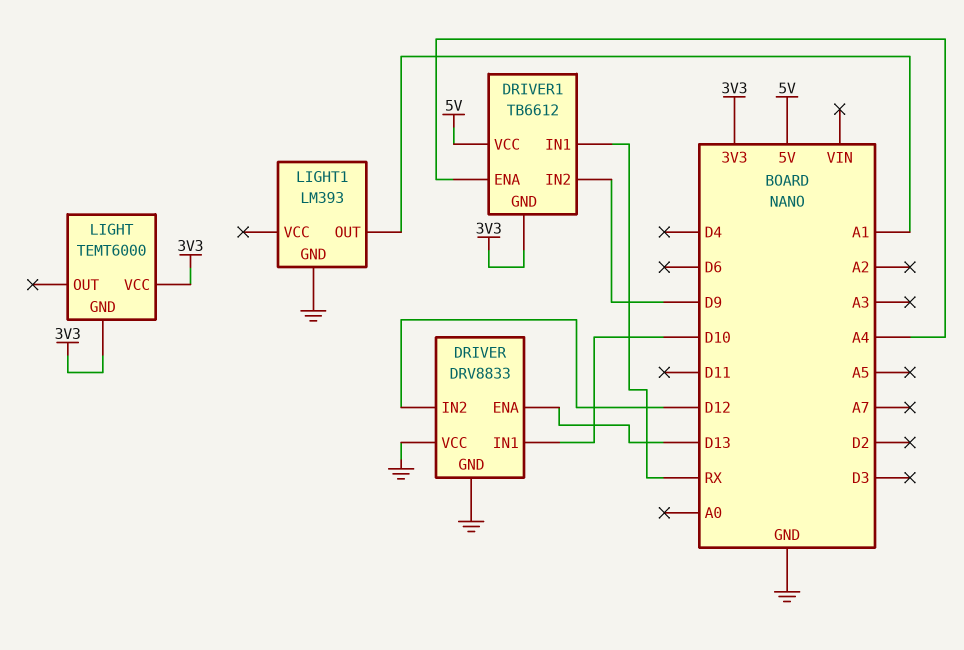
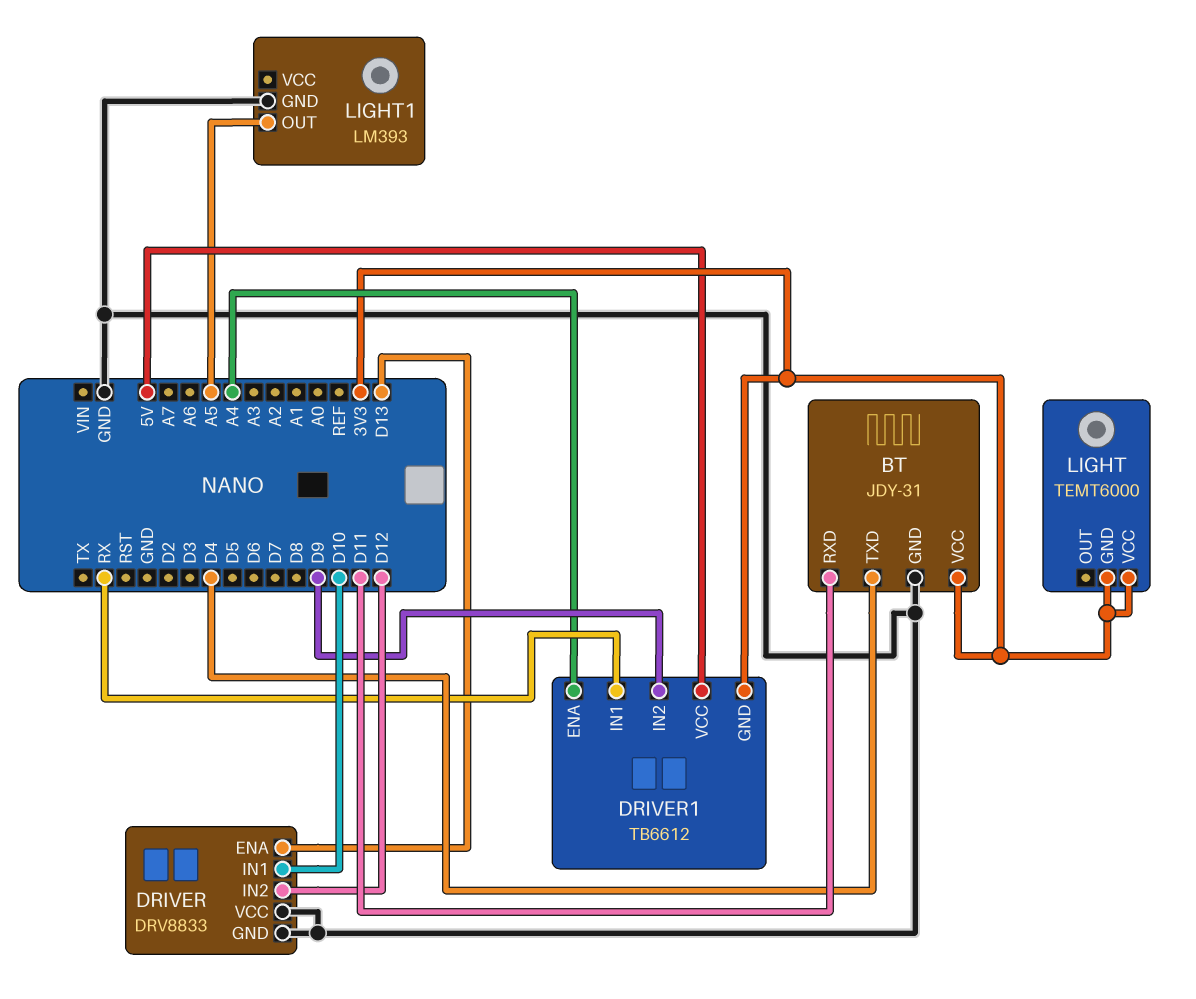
BT: none -> JDY-31
BT pin GND: none -> GND
BT pin RXD: none -> D11
BT pin TXD: none -> D4
BT pin VCC: none -> 3V3
LIGHT1 pin OUT: A1 -> A5

